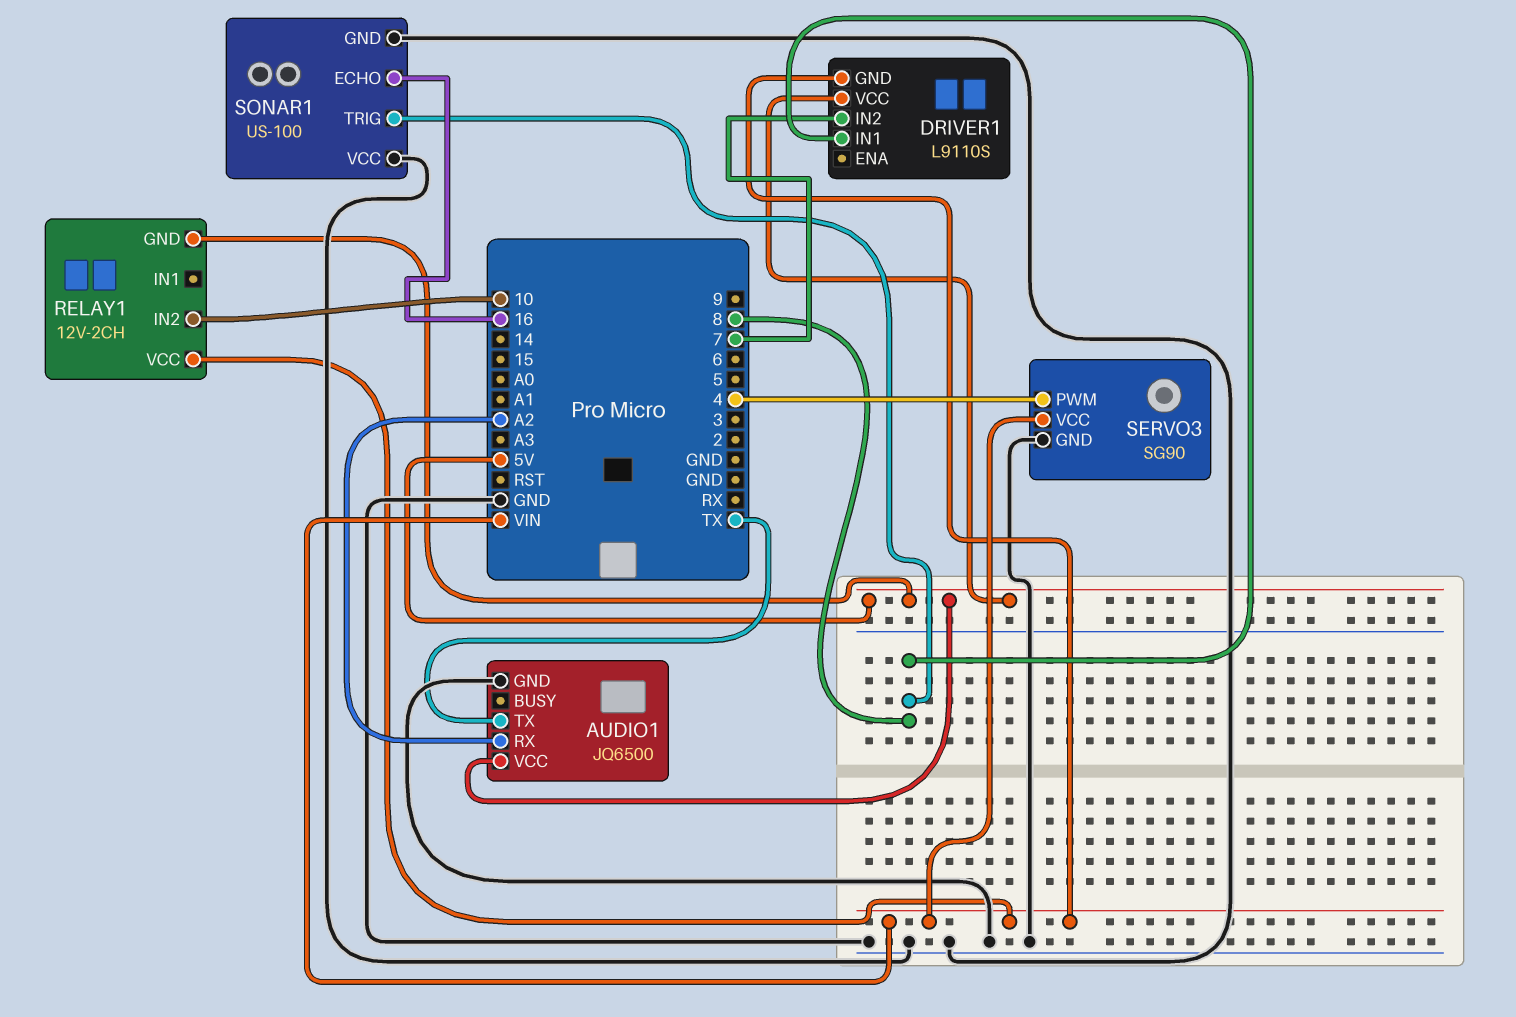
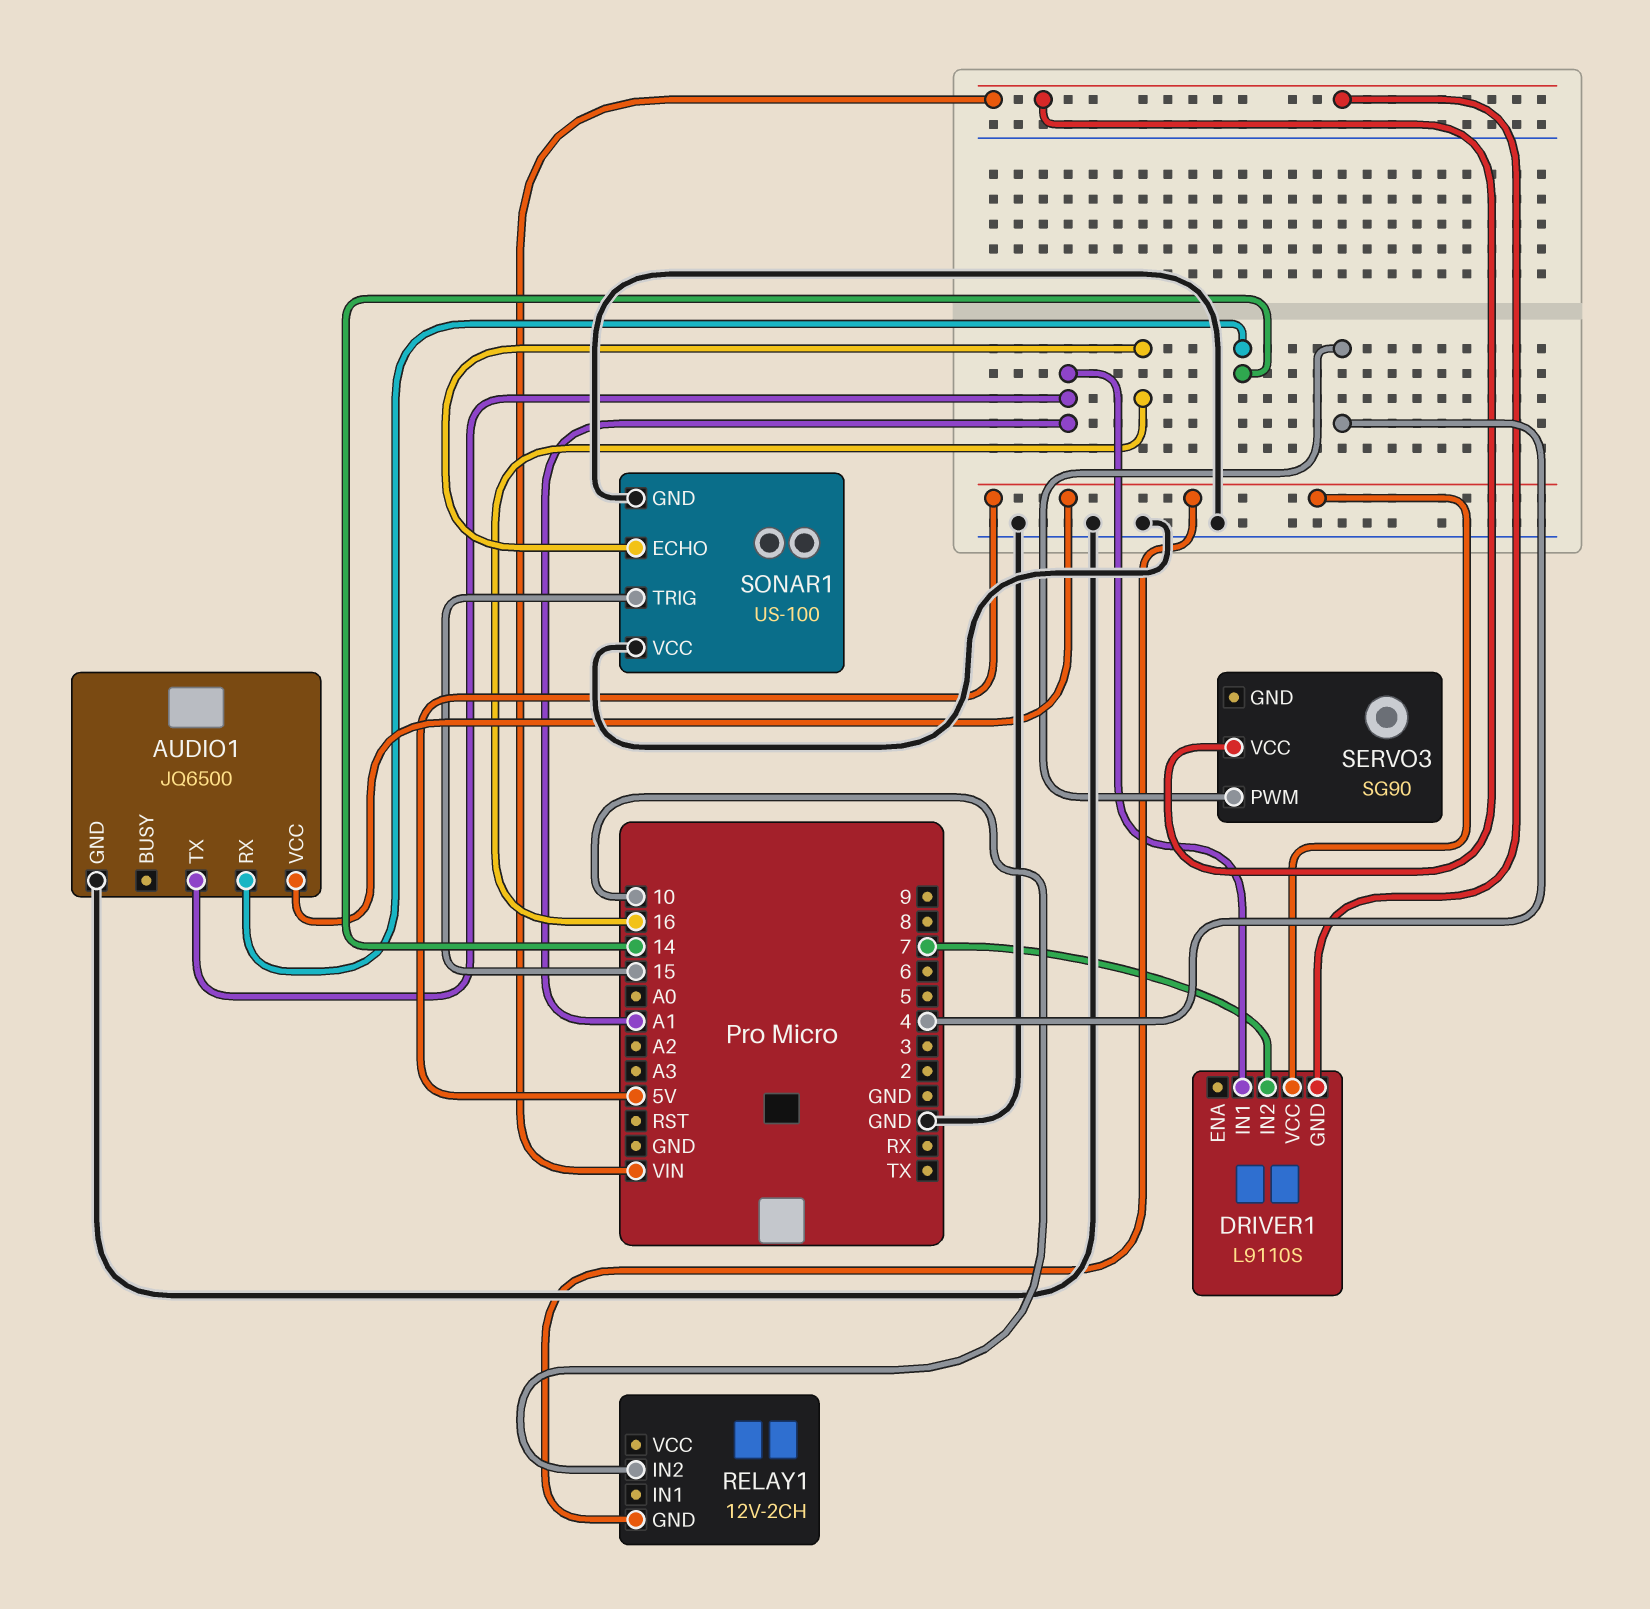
AUDIO1 pin RX: A2 -> 14
AUDIO1 pin TX: TX -> A1
DRIVER1 pin IN1: 8 -> A1
RELAY1 pin VCC: VIN -> none
SERVO3 pin GND: GND -> none
SONAR1 pin TRIG: 8 -> 15

